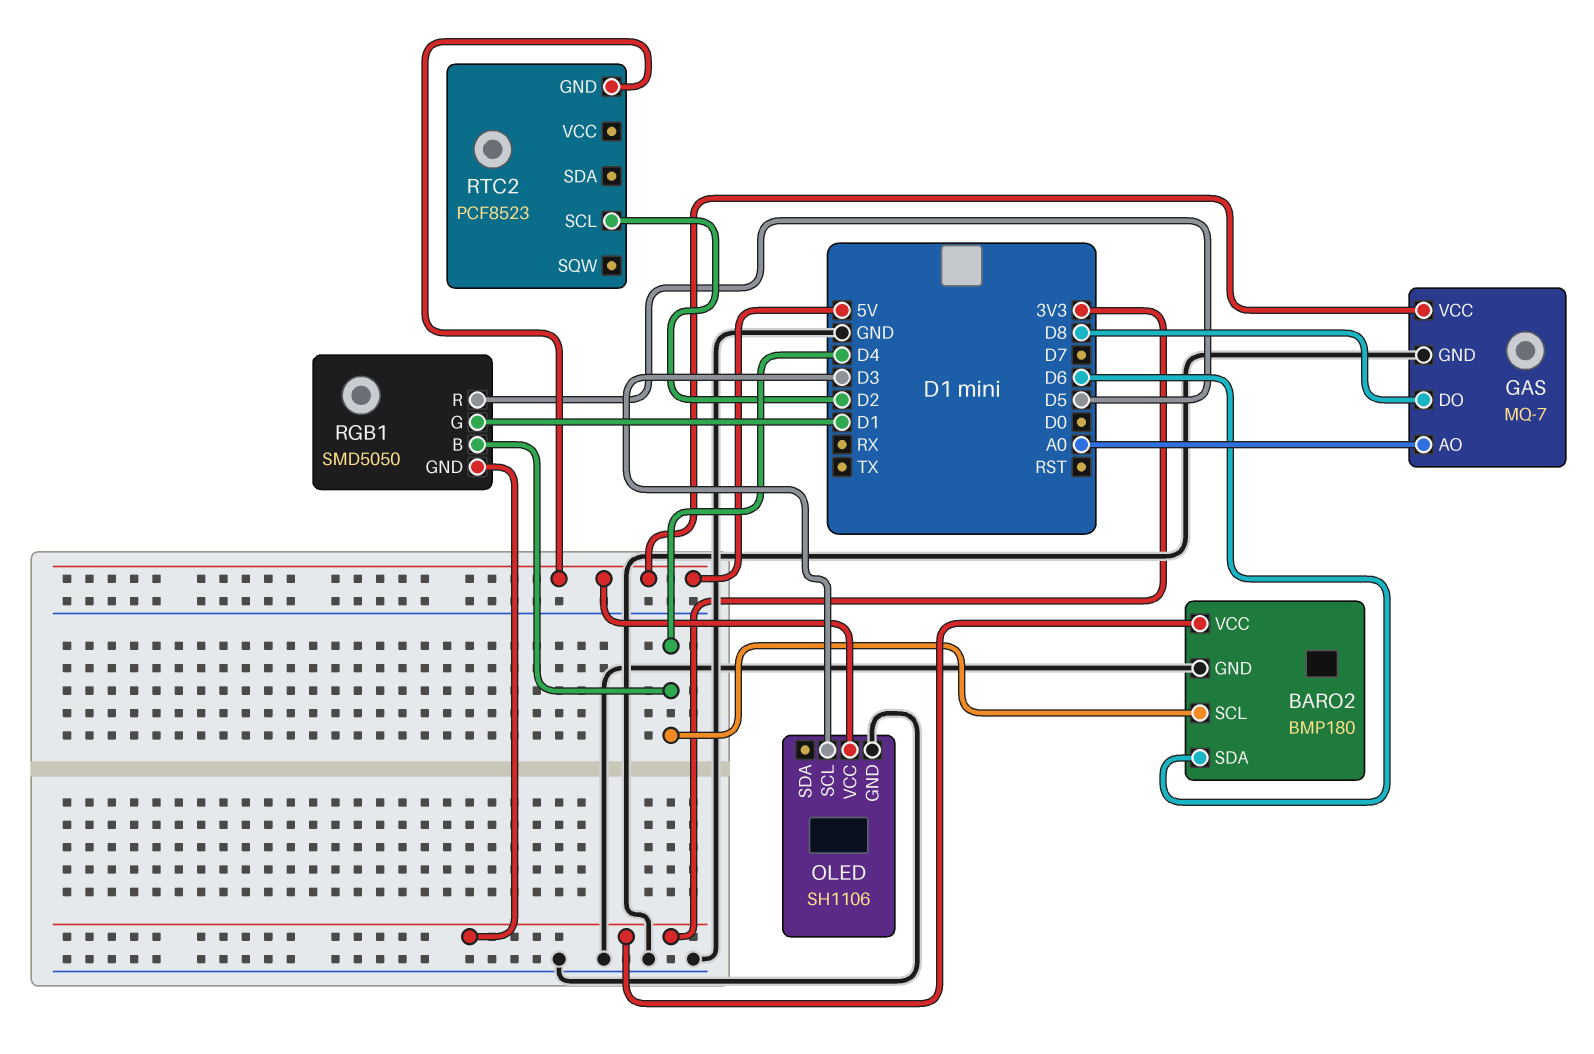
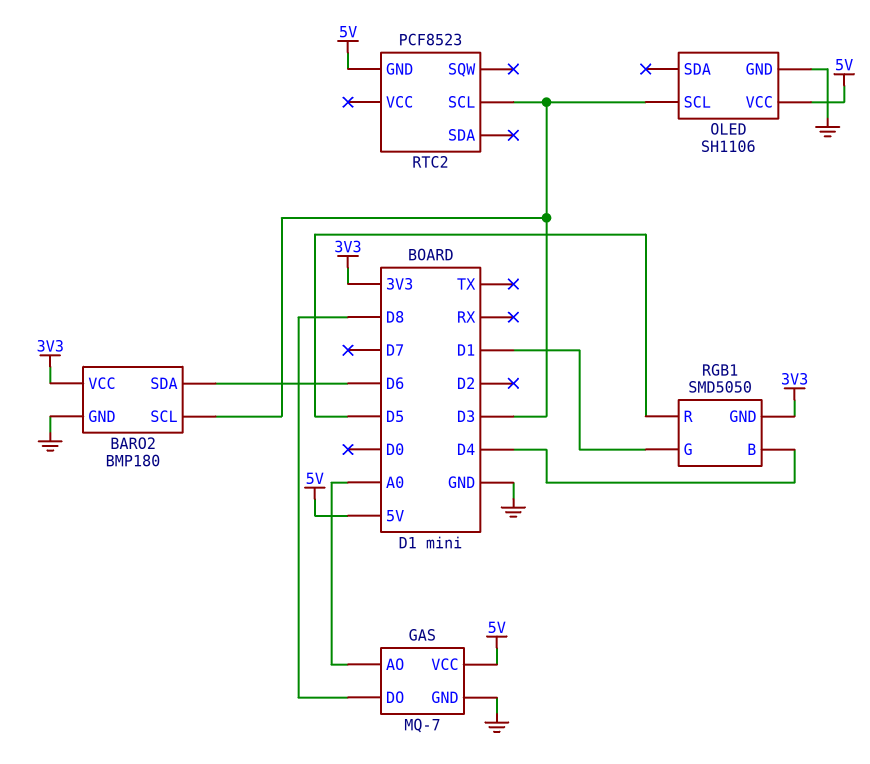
BARO2 pin SCL: D4 -> D3
RTC2 pin SCL: D2 -> D3

